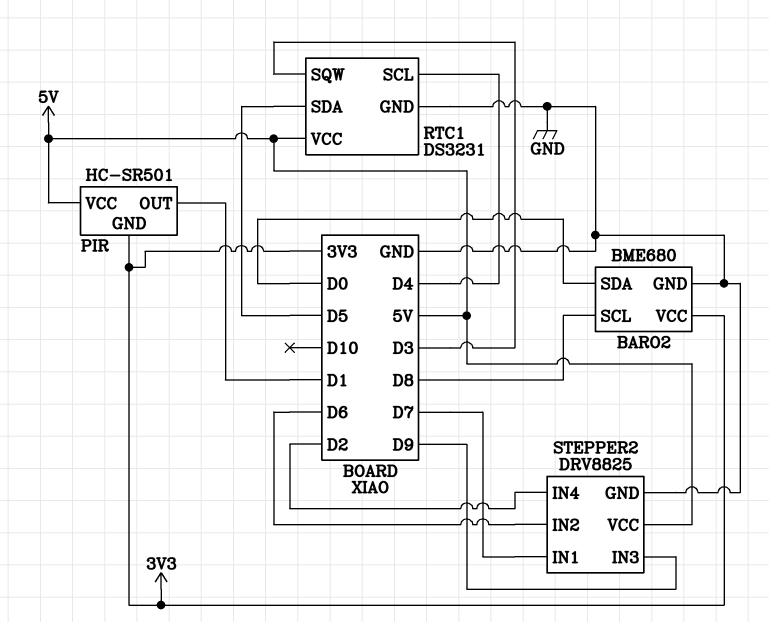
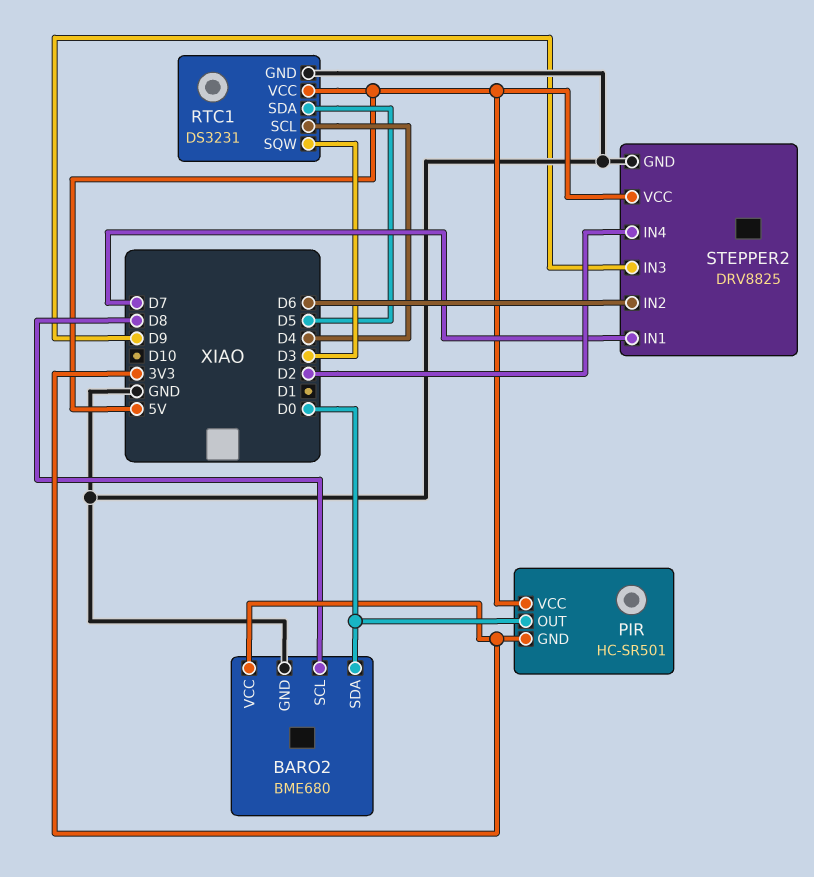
PIR pin OUT: D1 -> D0

